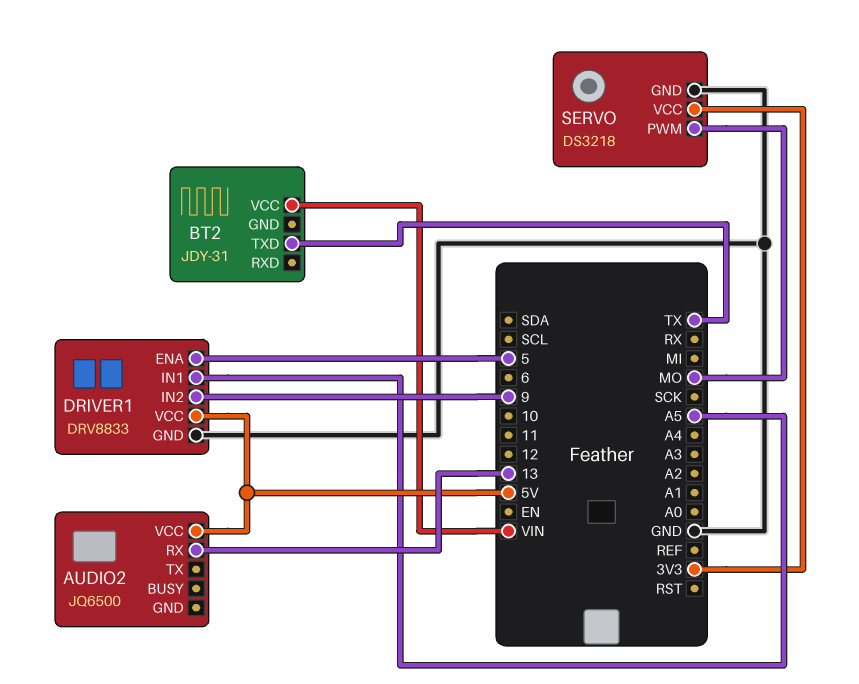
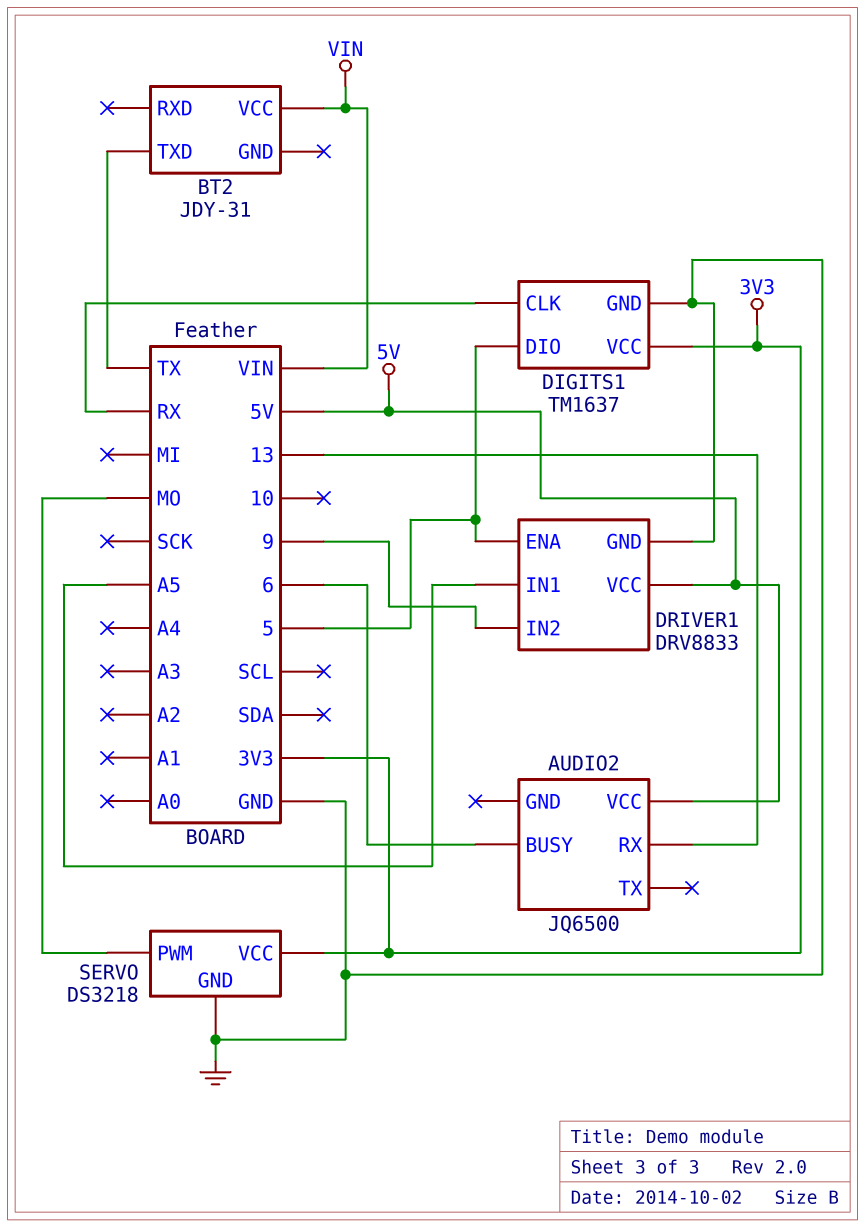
AUDIO2 pin BUSY: none -> 6
DIGITS1: none -> TM1637
DIGITS1 pin CLK: none -> RX
DIGITS1 pin DIO: none -> 5
DIGITS1 pin GND: none -> GND
DIGITS1 pin VCC: none -> 3V3

